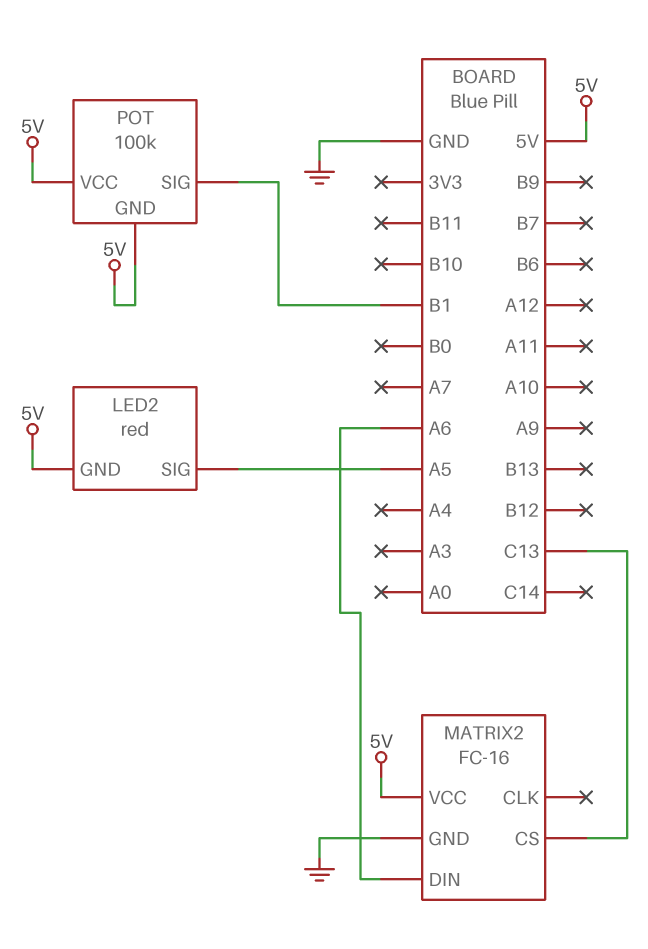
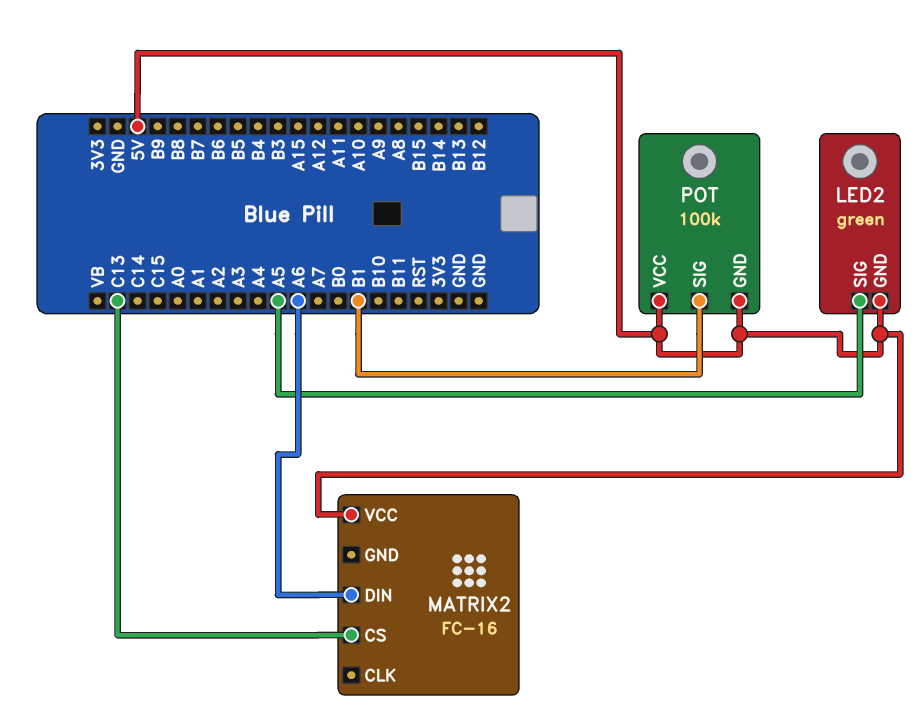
LED2: red -> green
MATRIX2 pin GND: GND -> none

